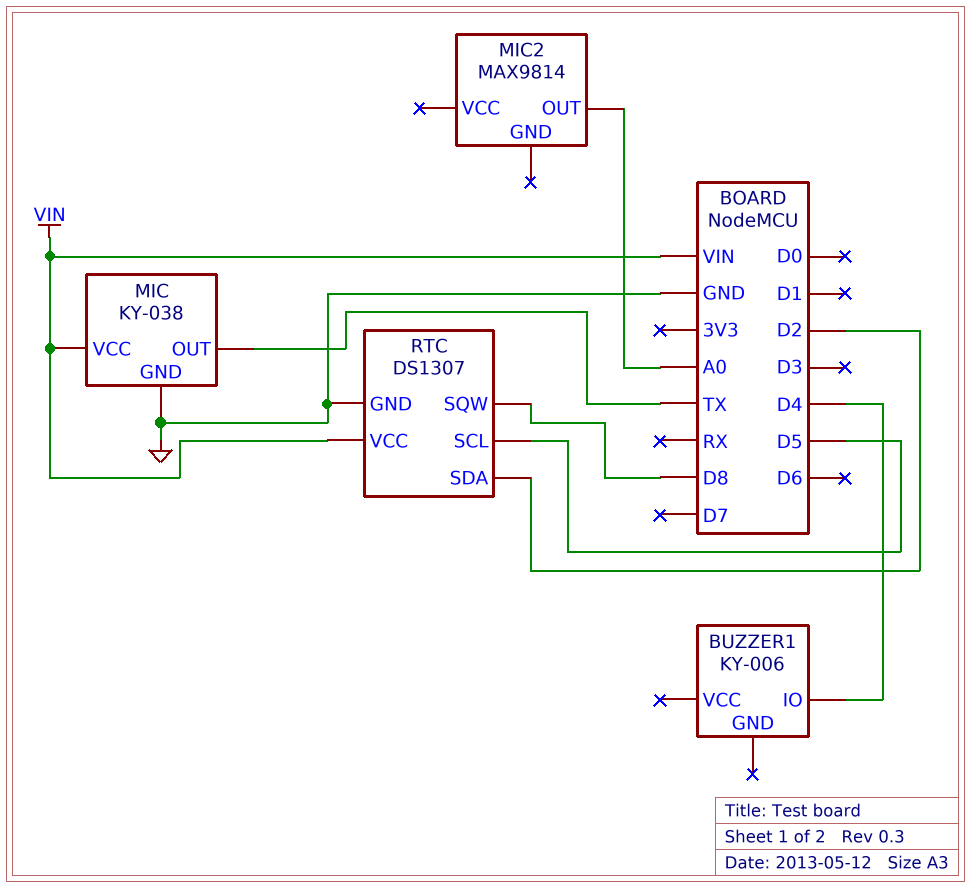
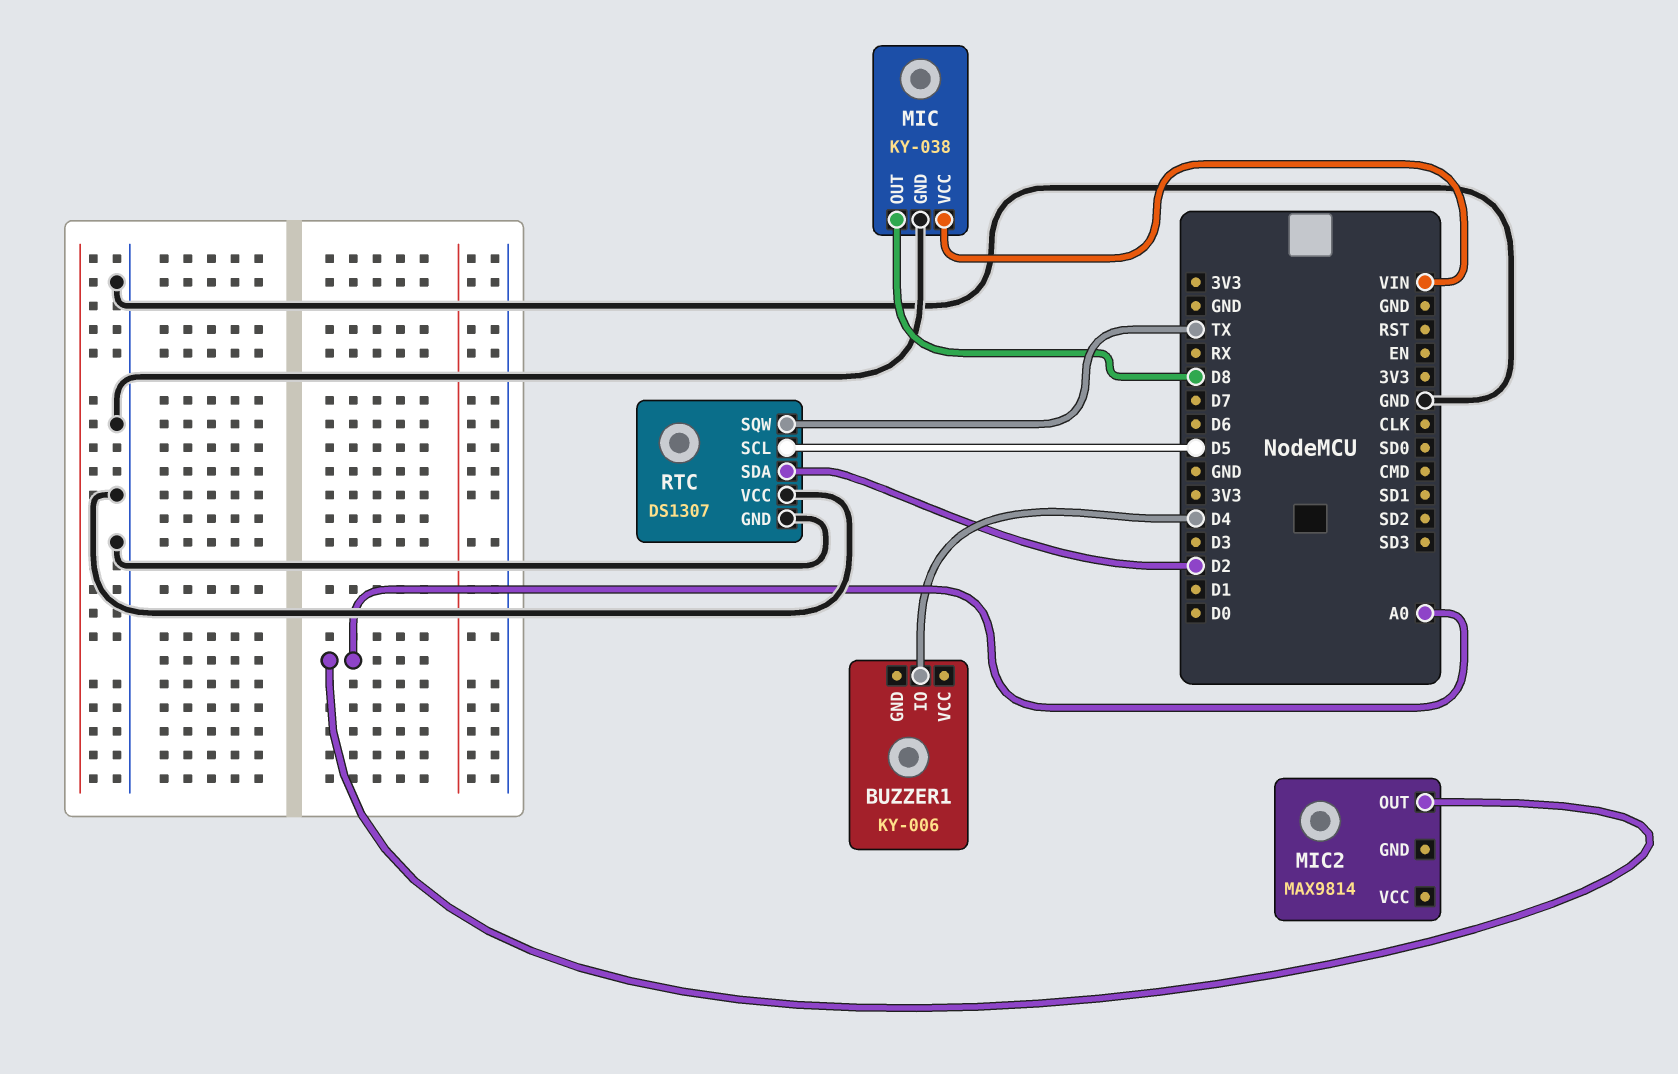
MIC pin OUT: TX -> D8
RTC pin SQW: D8 -> TX
RTC pin VCC: VIN -> GND

